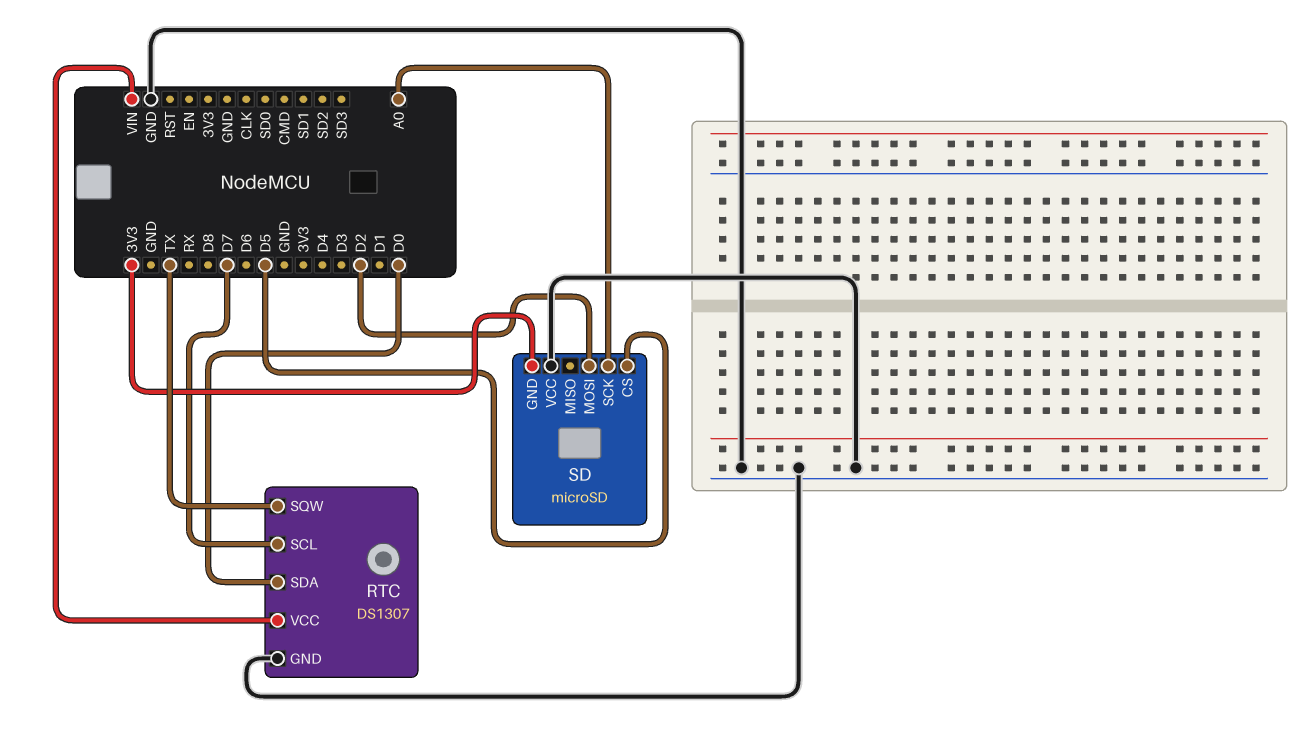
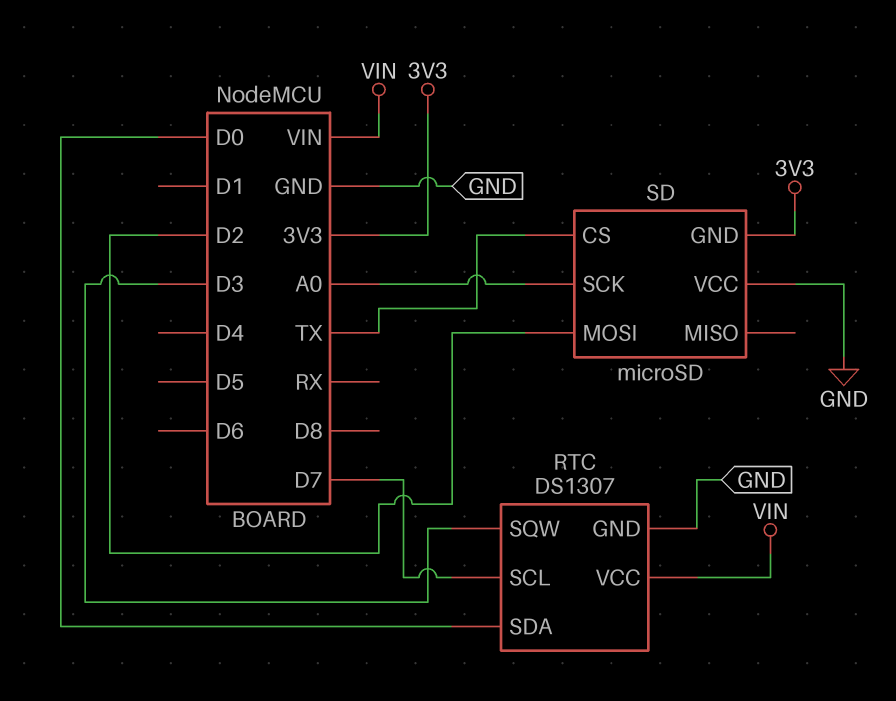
RTC pin SQW: TX -> D3
SD pin CS: D5 -> TX

